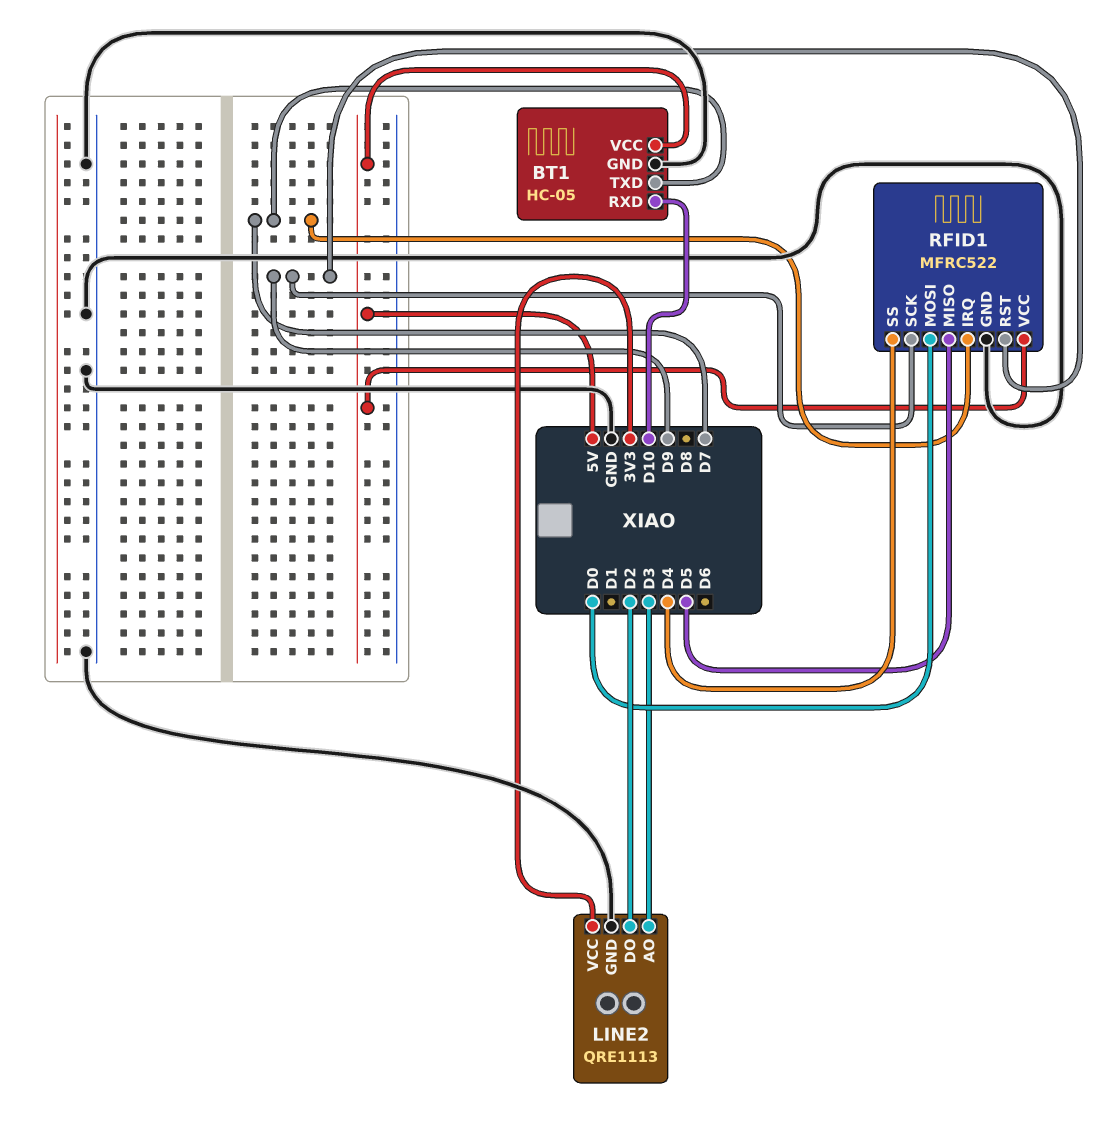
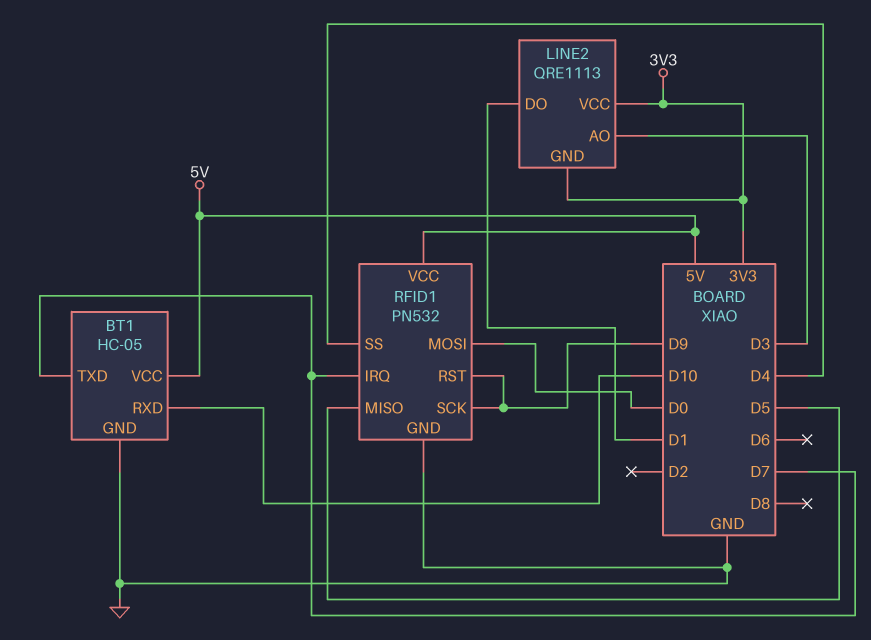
LINE2 pin DO: D2 -> D1
LINE2 pin GND: GND -> 3V3
RFID1: MFRC522 -> PN532

